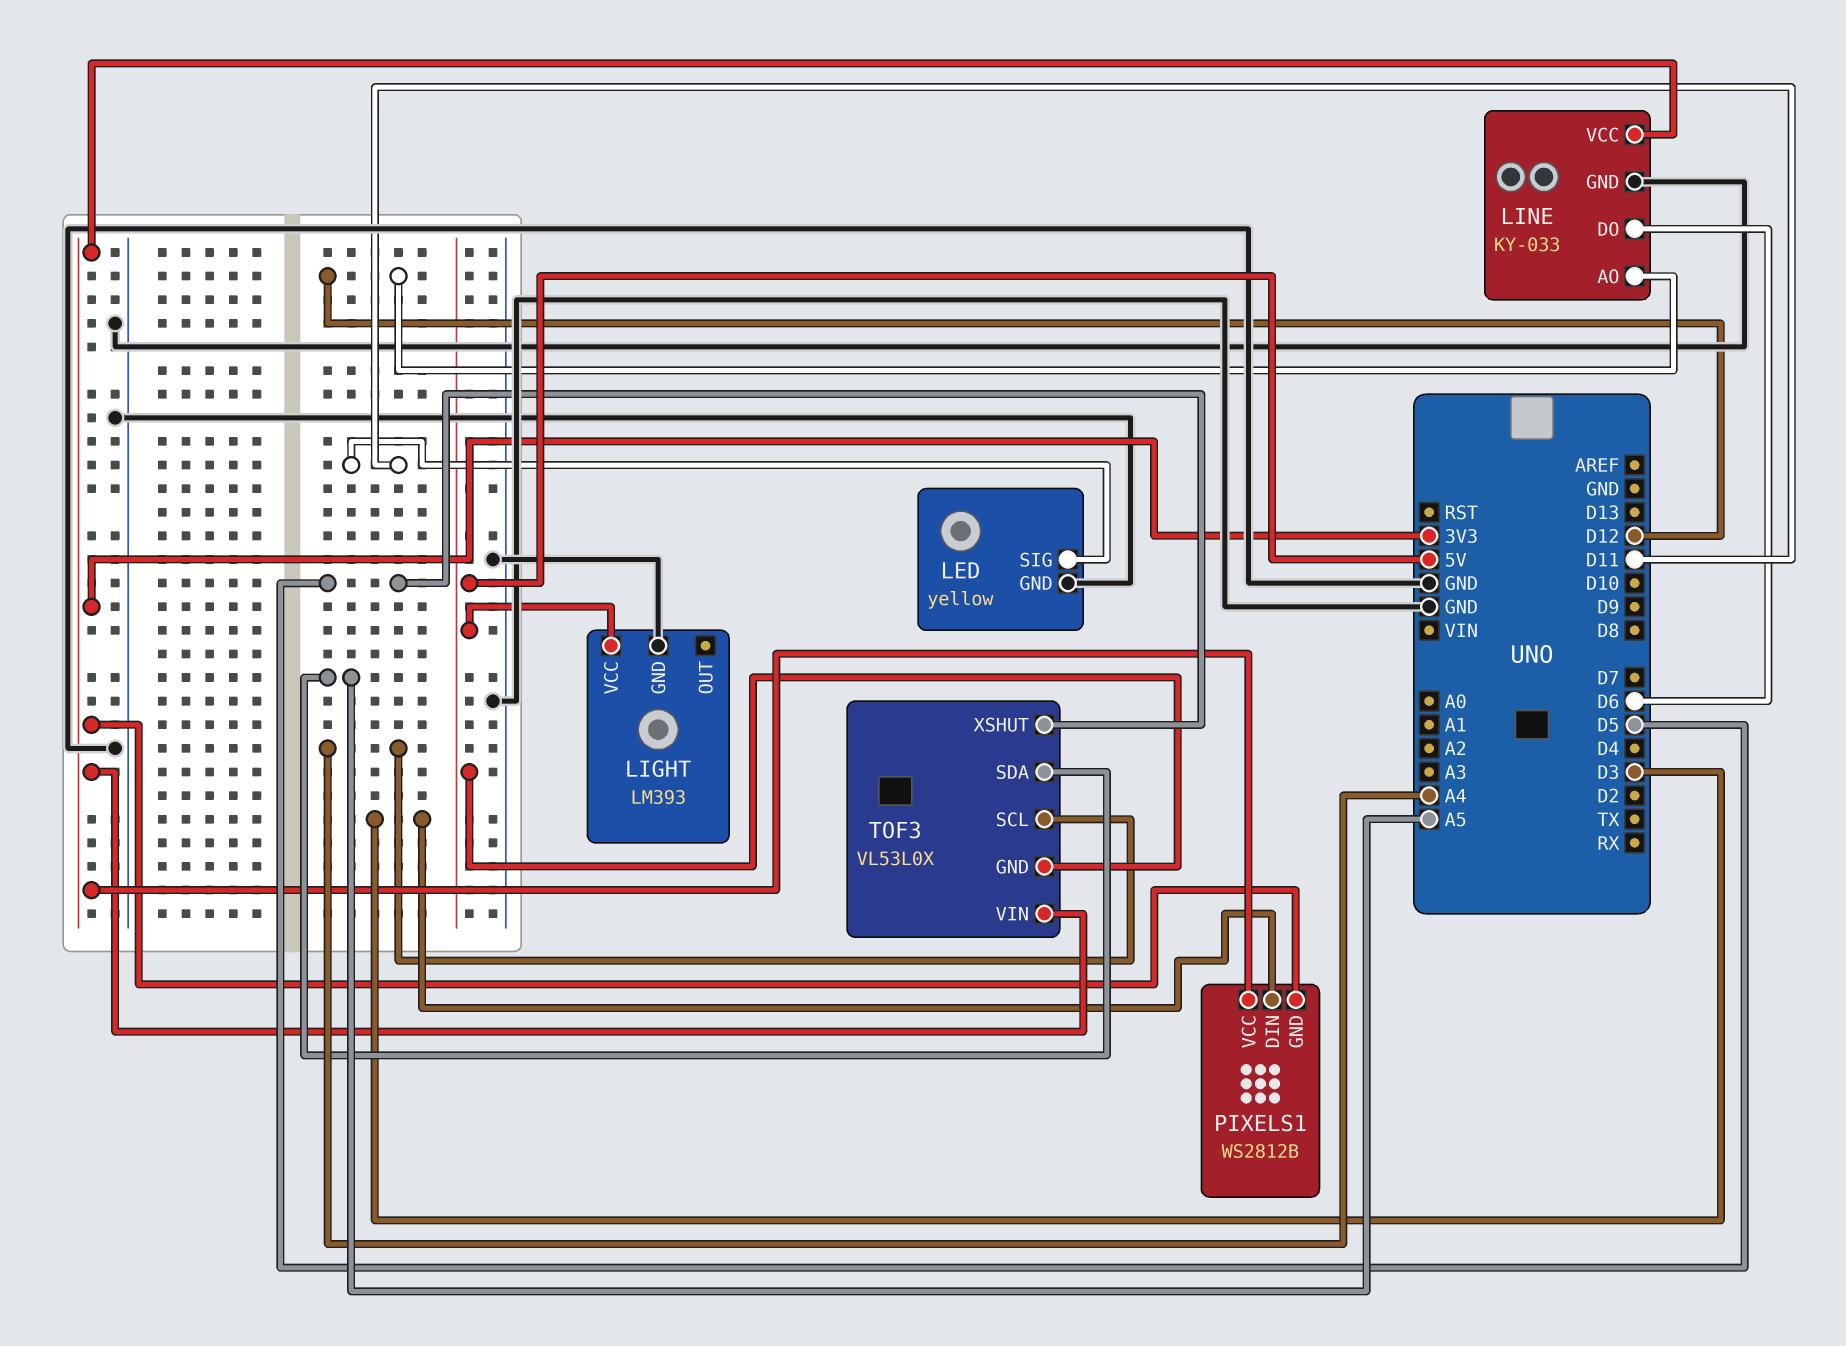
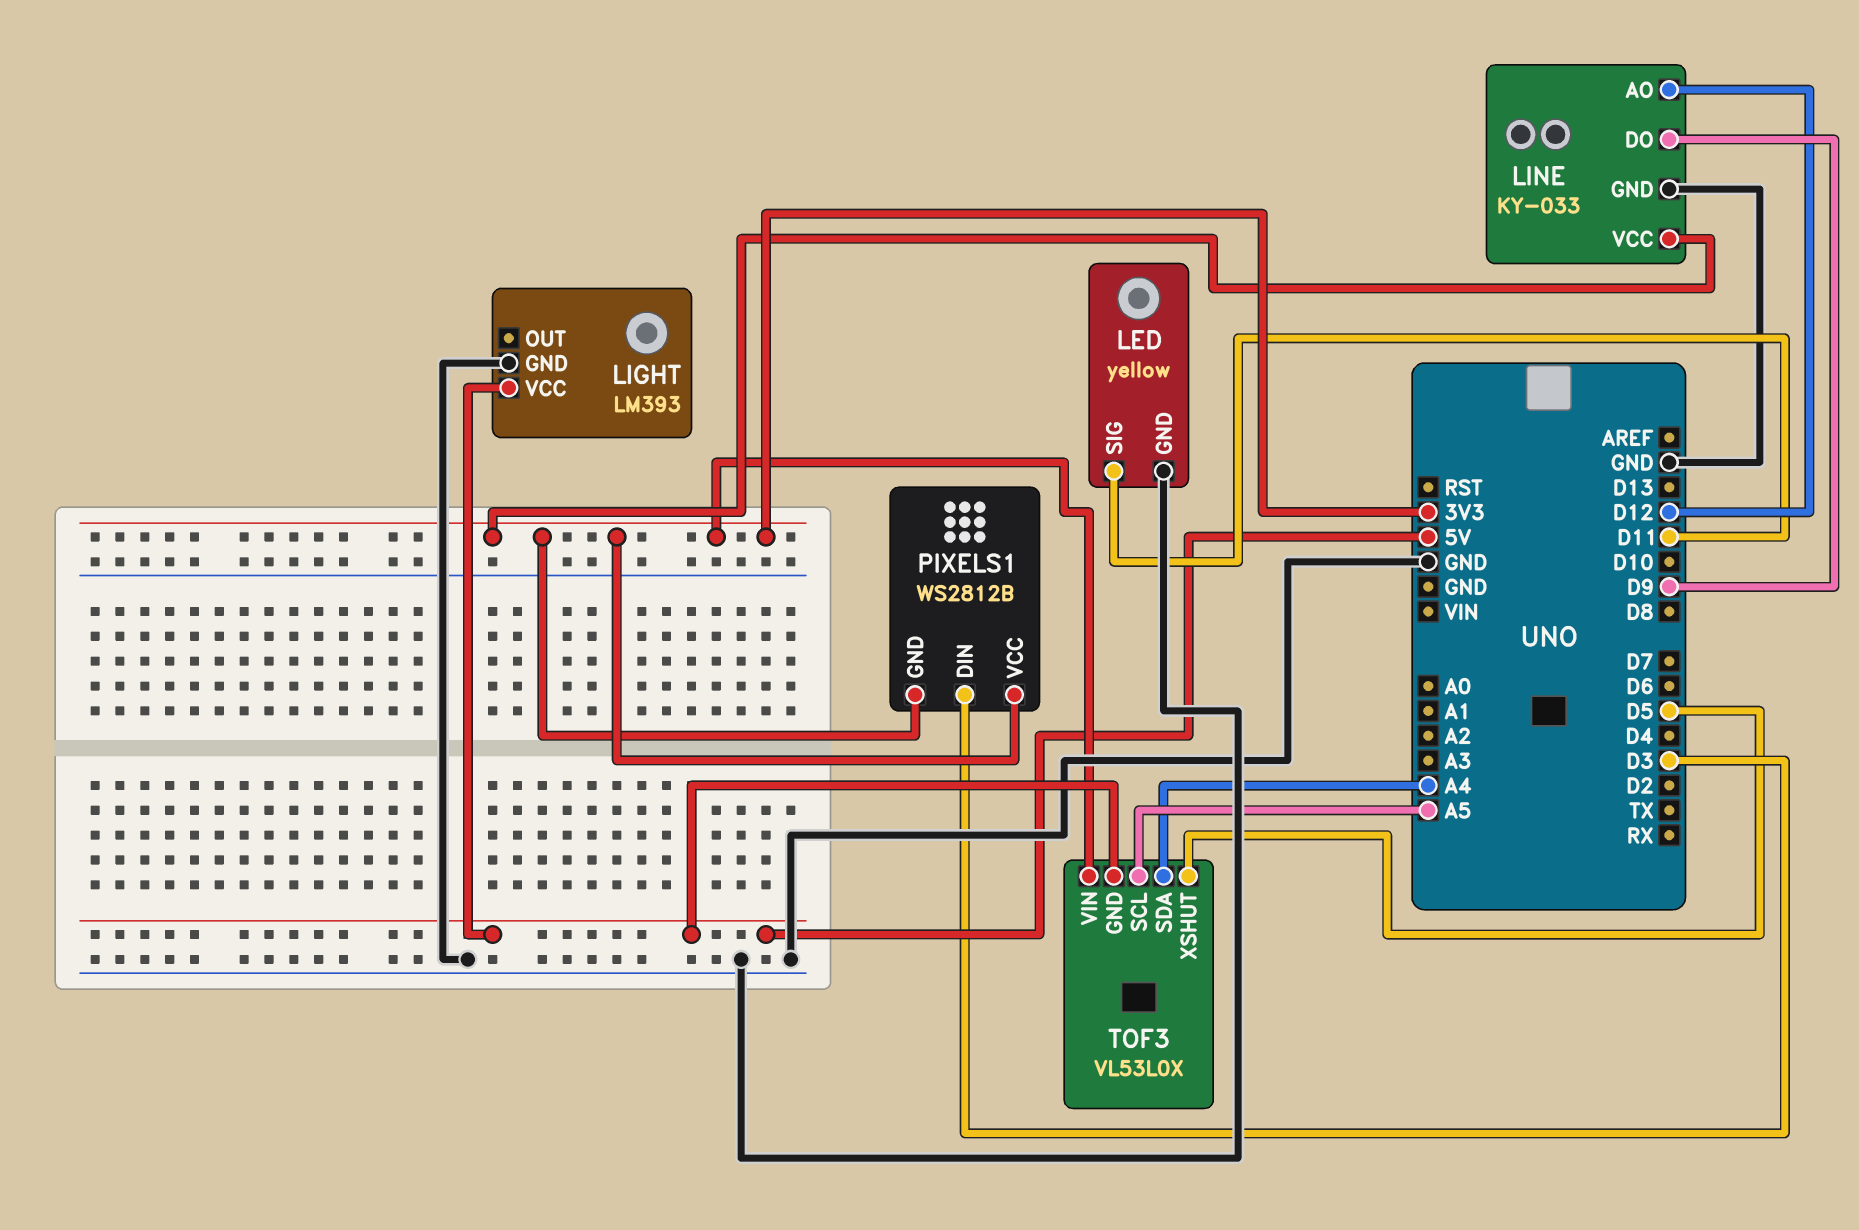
LINE pin DO: D6 -> D9
TOF3 pin SCL: A4 -> A5
TOF3 pin SDA: A5 -> A4

